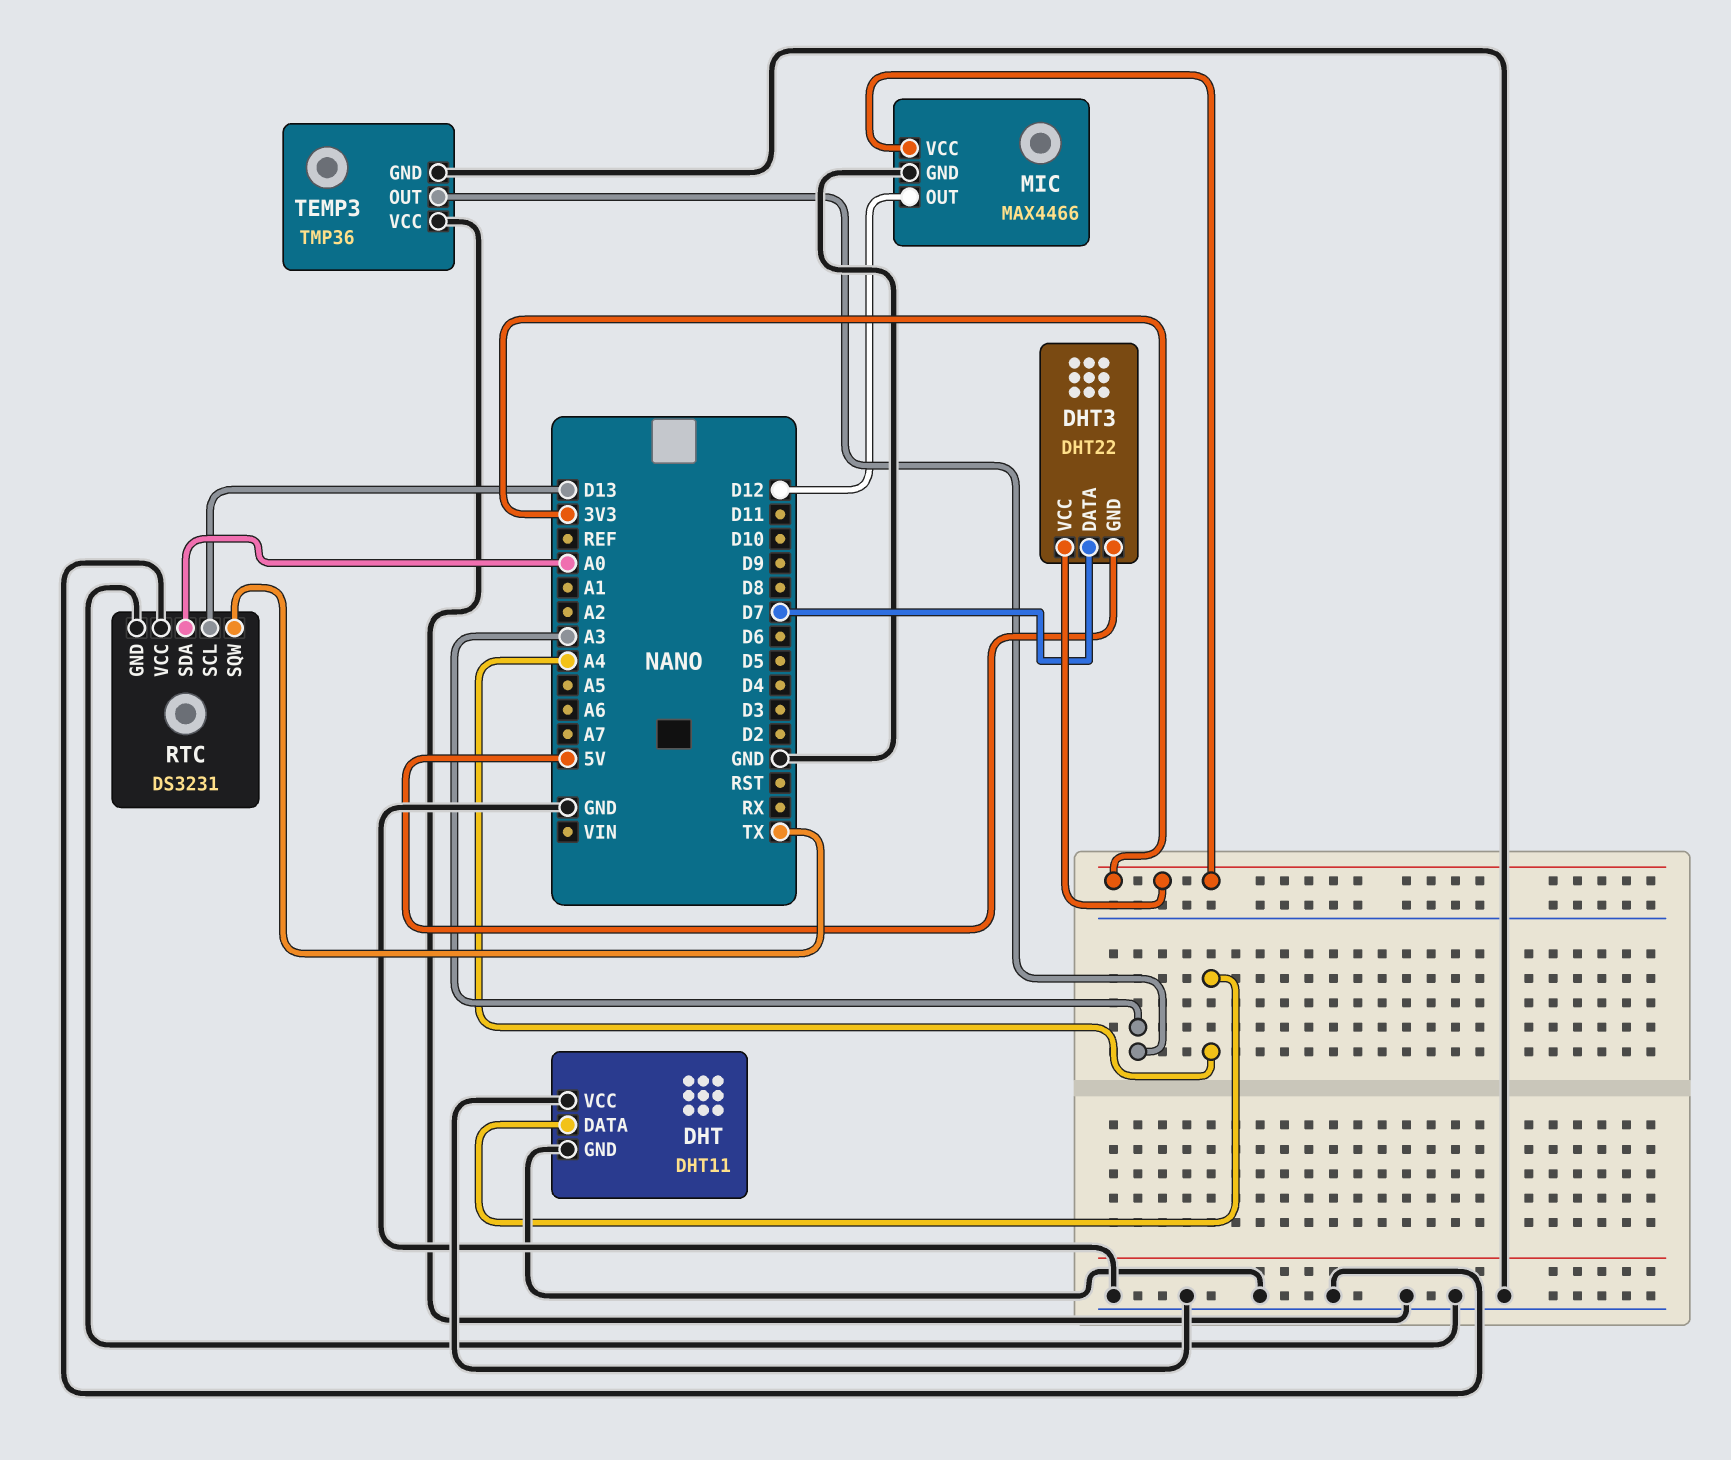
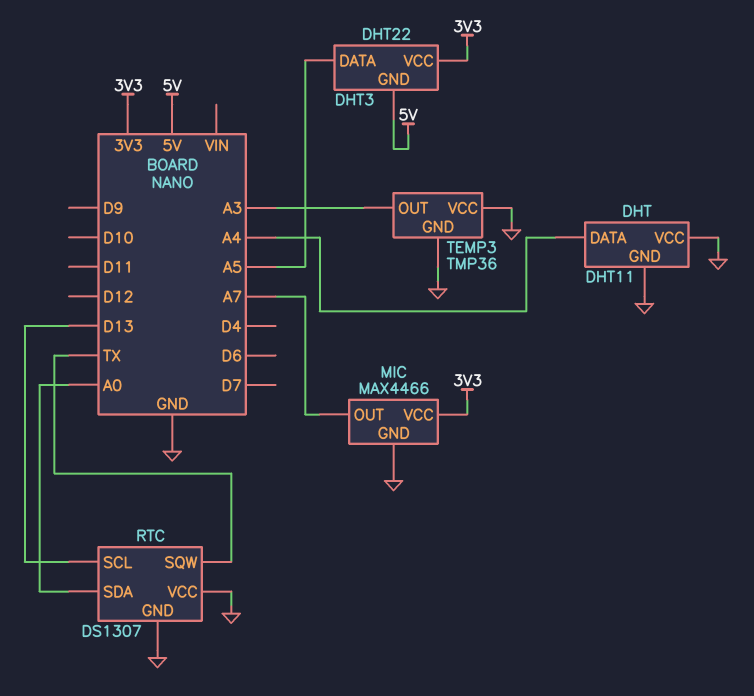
DHT3 pin DATA: D7 -> A5
MIC pin OUT: D12 -> A7
RTC: DS3231 -> DS1307

